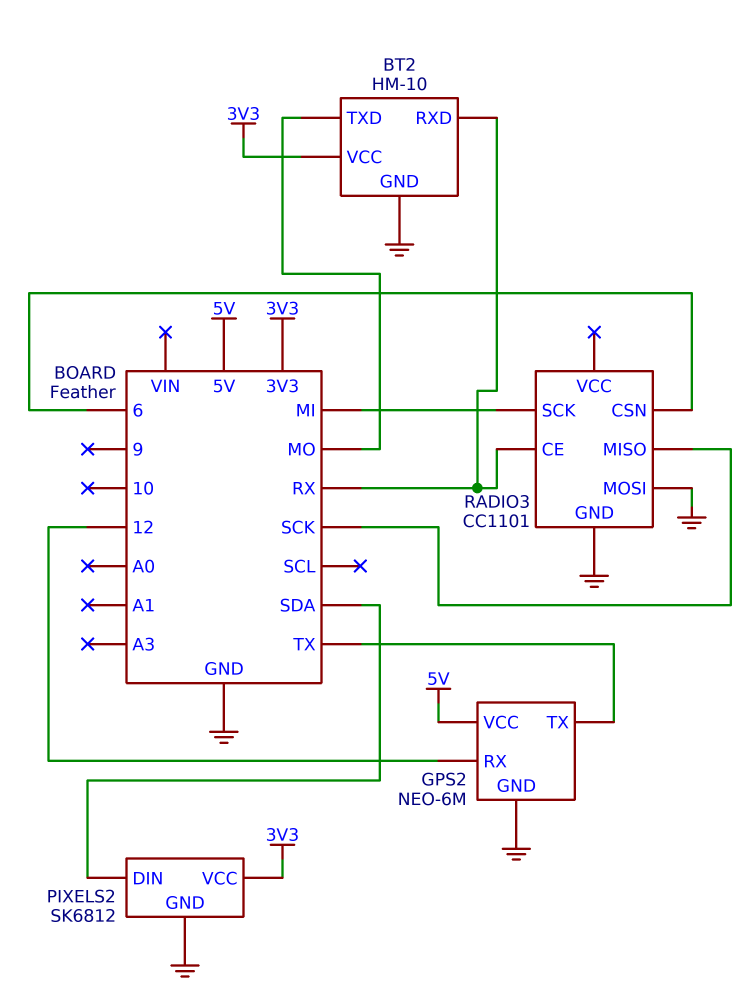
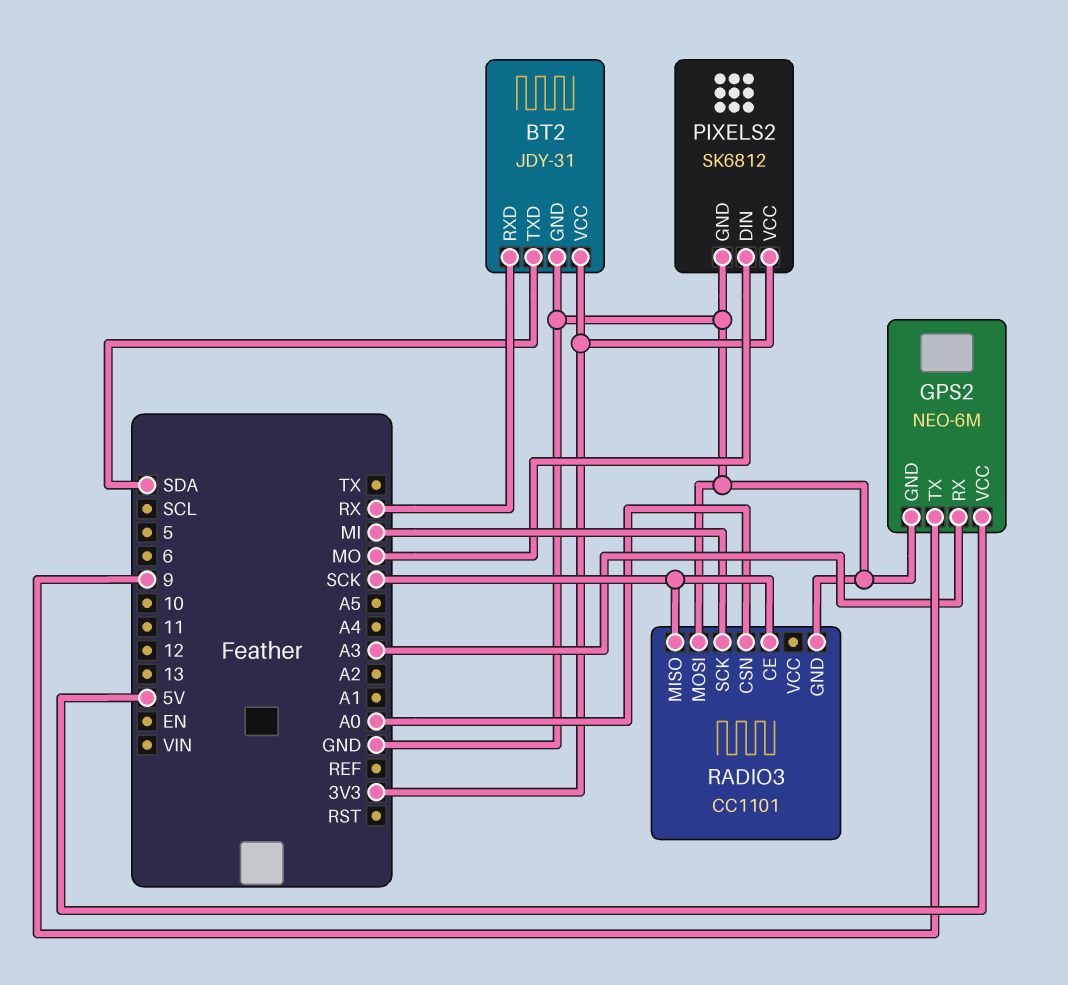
BT2: HM-10 -> JDY-31
BT2 pin TXD: MO -> SDA
GPS2 pin RX: 12 -> A3
GPS2 pin TX: TX -> 9
PIXELS2 pin DIN: SDA -> MO
RADIO3 pin CE: RX -> SCK
RADIO3 pin CSN: 6 -> A0

